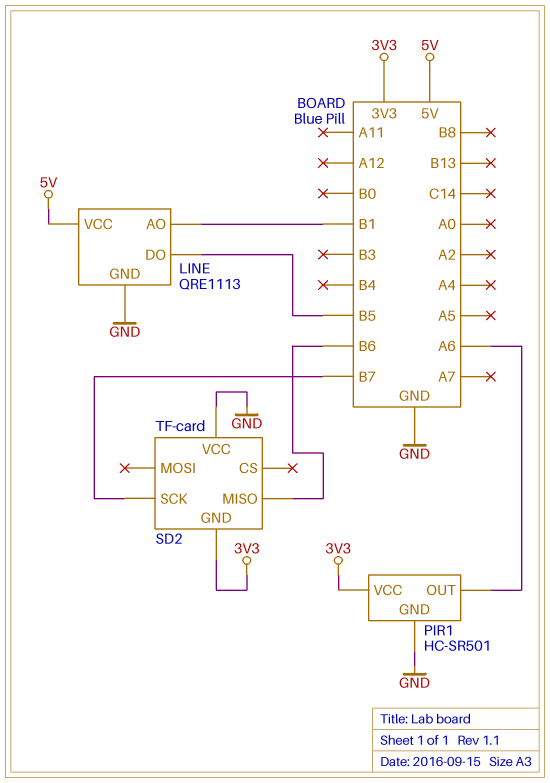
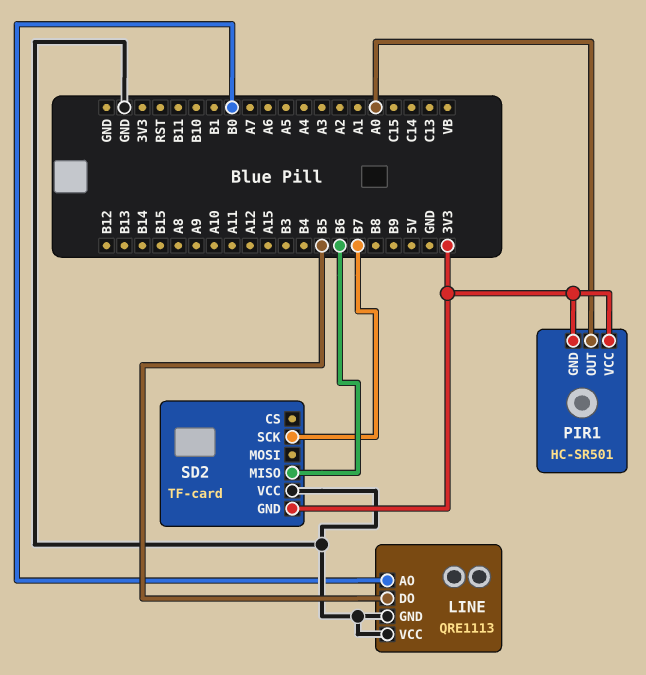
LINE pin AO: B1 -> B0
LINE pin VCC: 5V -> GND
PIR1 pin GND: GND -> 3V3
PIR1 pin OUT: A6 -> A0

